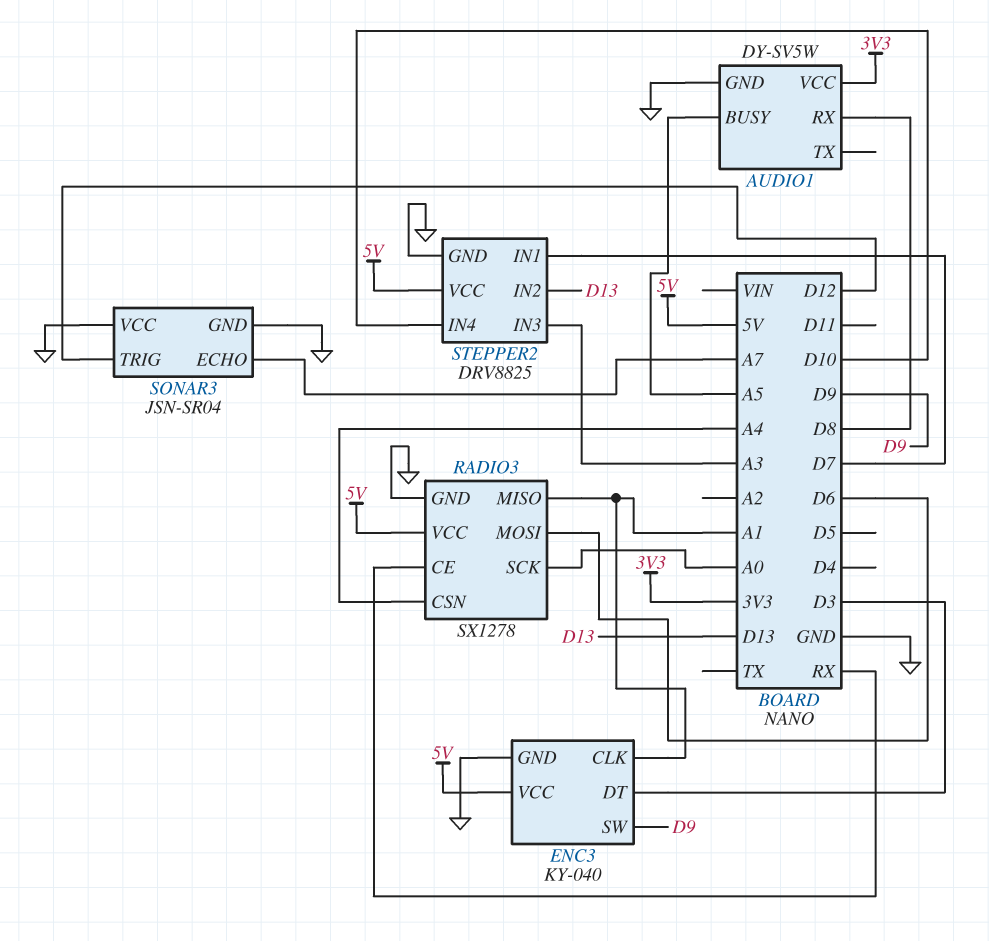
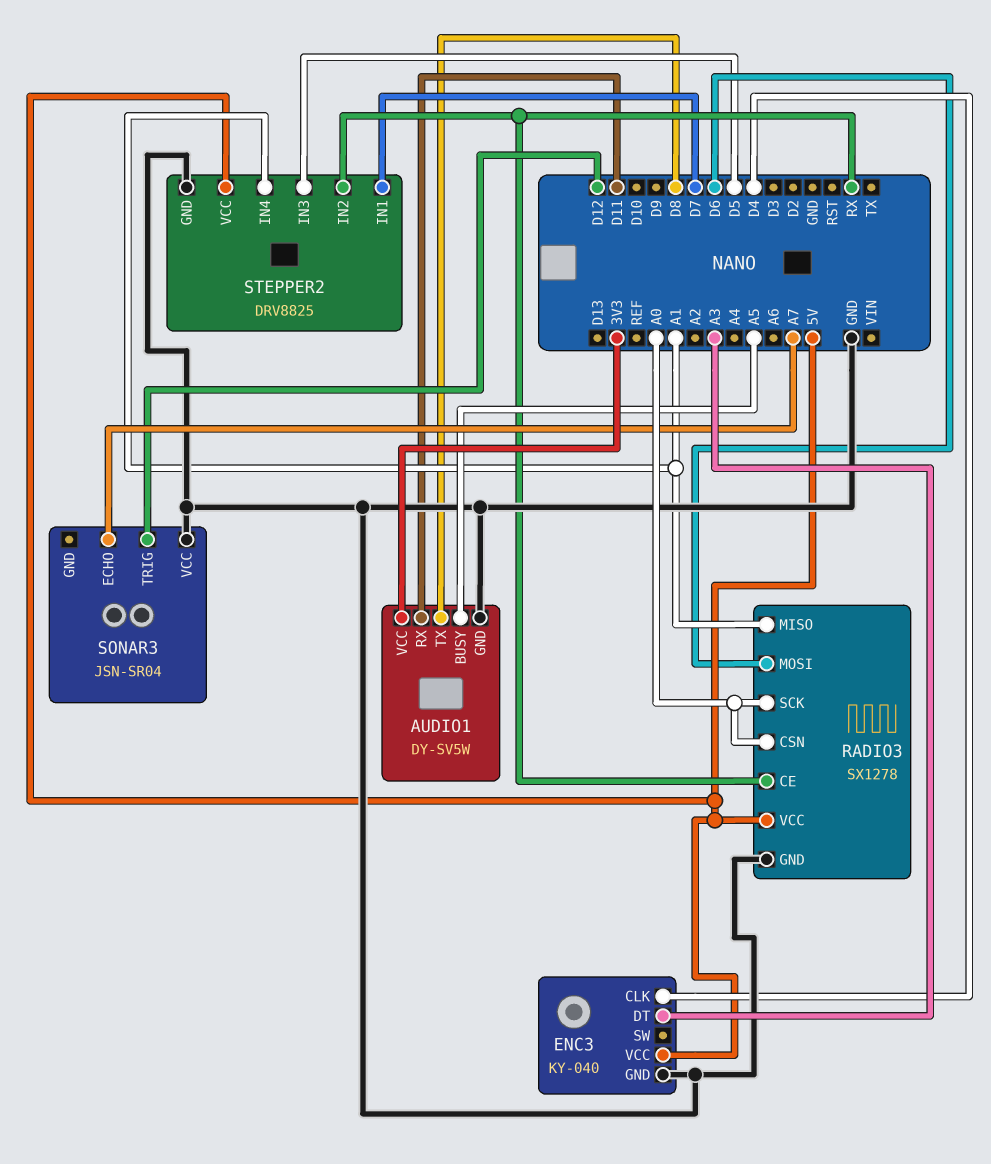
AUDIO1 pin RX: D8 -> D11
AUDIO1 pin TX: none -> D8
ENC3 pin CLK: A1 -> D4
ENC3 pin DT: D3 -> A3
ENC3 pin SW: D9 -> none
RADIO3 pin CSN: A4 -> A0
SONAR3 pin GND: GND -> none
STEPPER2 pin IN2: D13 -> RX
STEPPER2 pin IN3: A3 -> D5
STEPPER2 pin IN4: D10 -> A1

